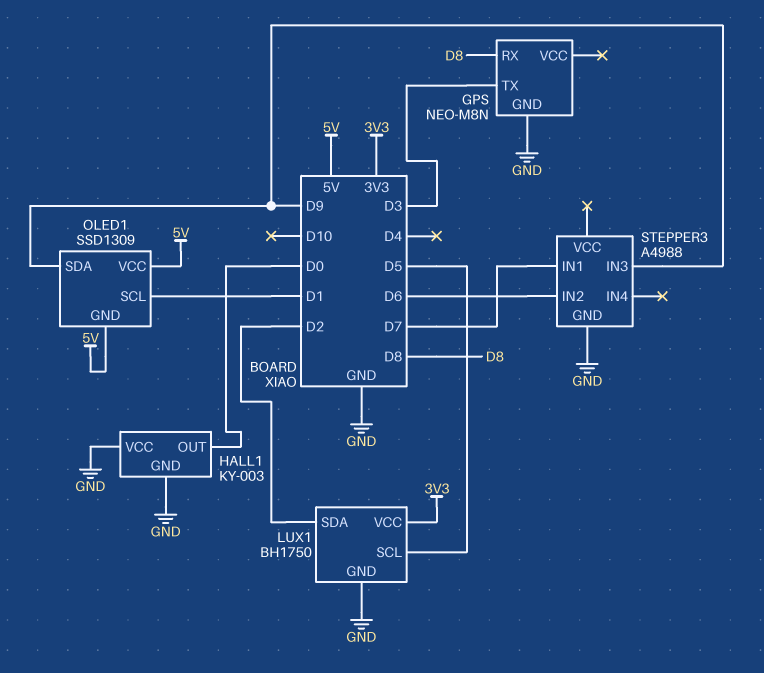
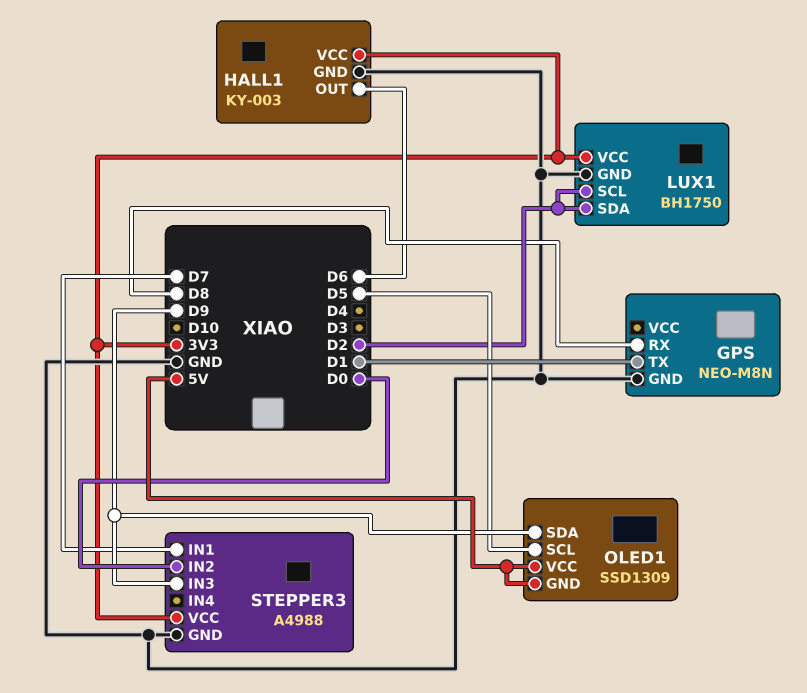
GPS pin TX: D3 -> D1
HALL1 pin OUT: D0 -> D6
HALL1 pin VCC: GND -> 3V3
LUX1 pin SCL: D5 -> D2
OLED1 pin SCL: D1 -> D5
STEPPER3 pin IN2: D6 -> D0
STEPPER3 pin VCC: none -> 3V3

